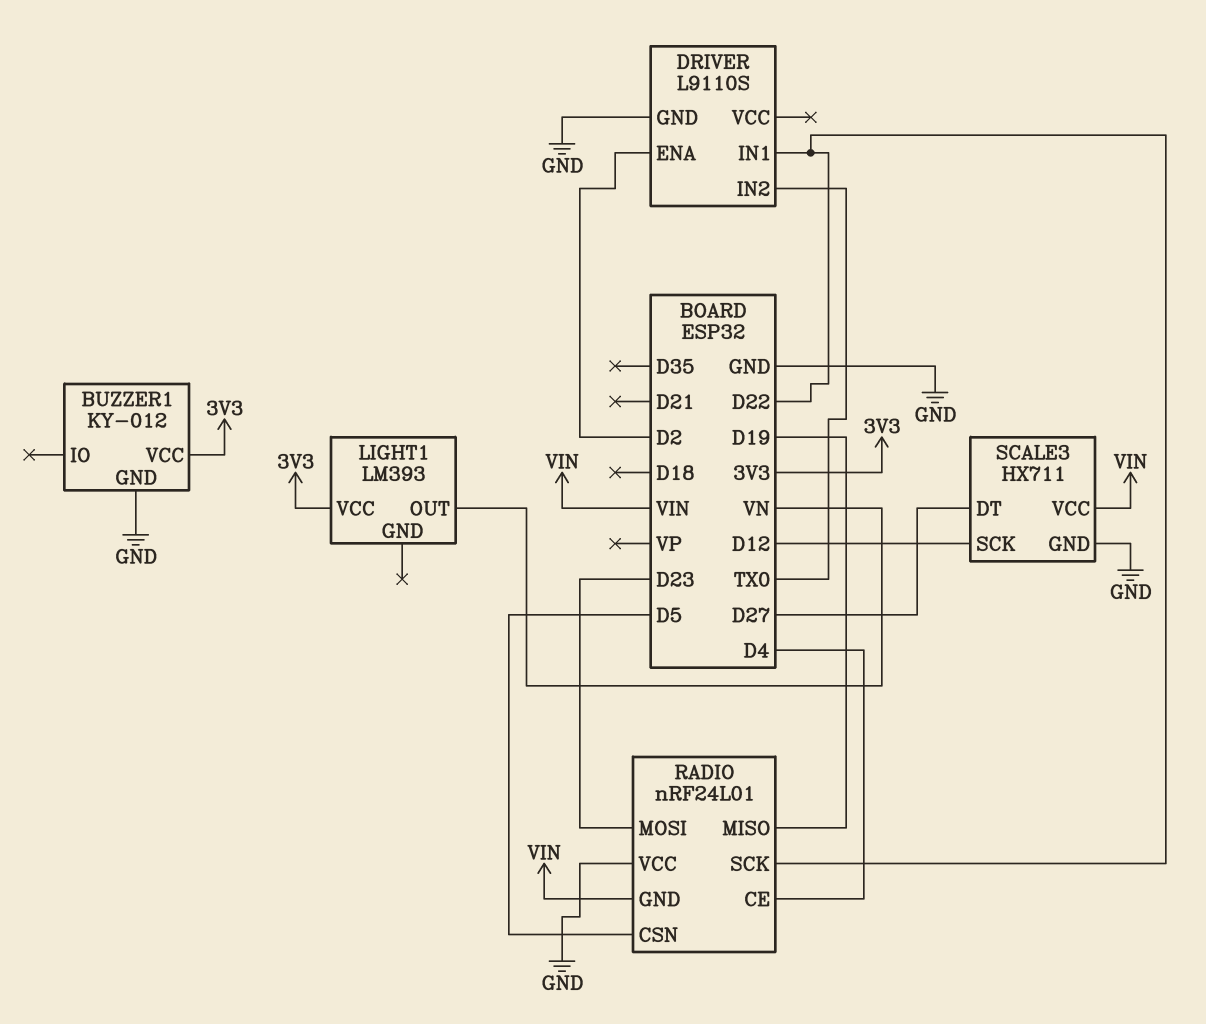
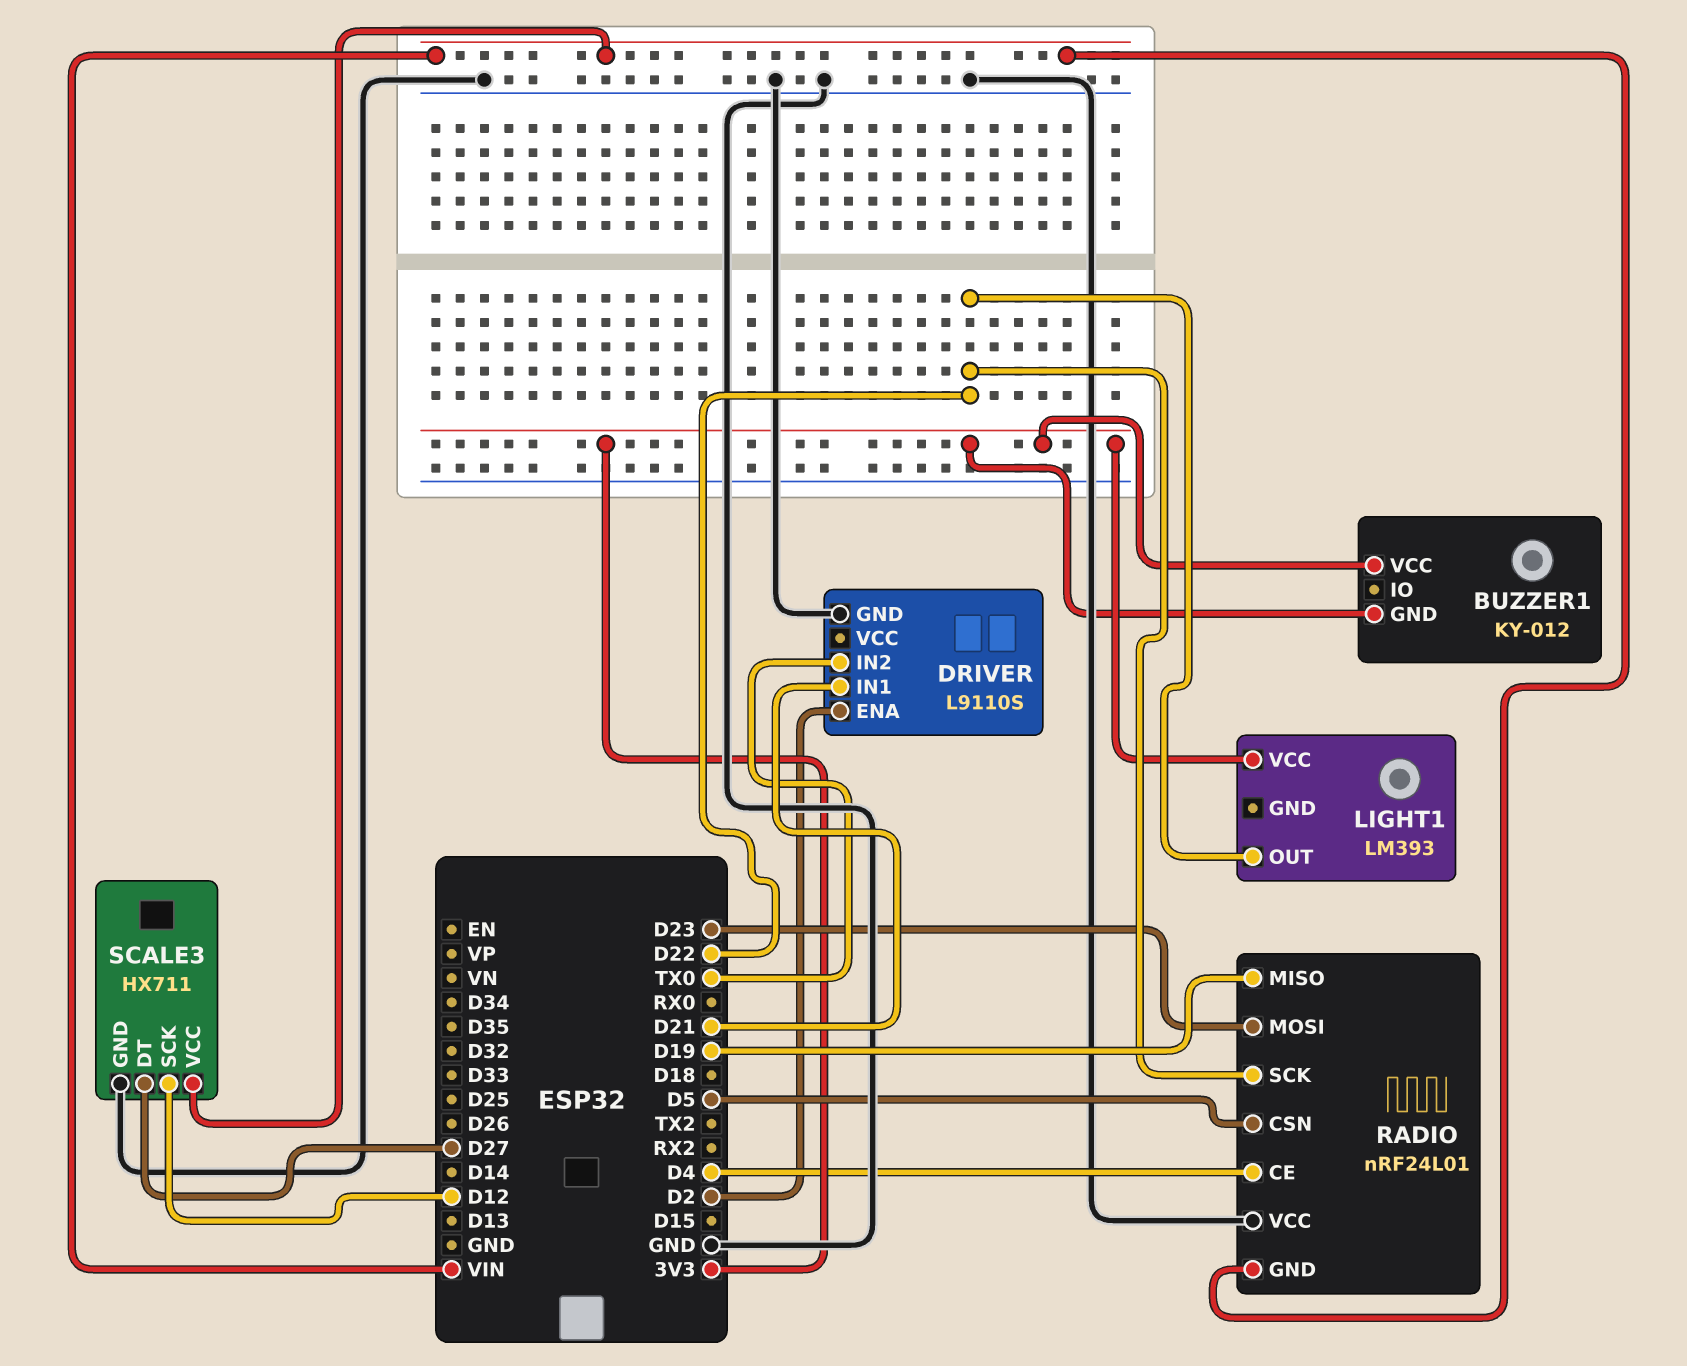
BUZZER1 pin GND: GND -> 3V3
DRIVER pin IN1: D22 -> D21
LIGHT1 pin OUT: VN -> D22

